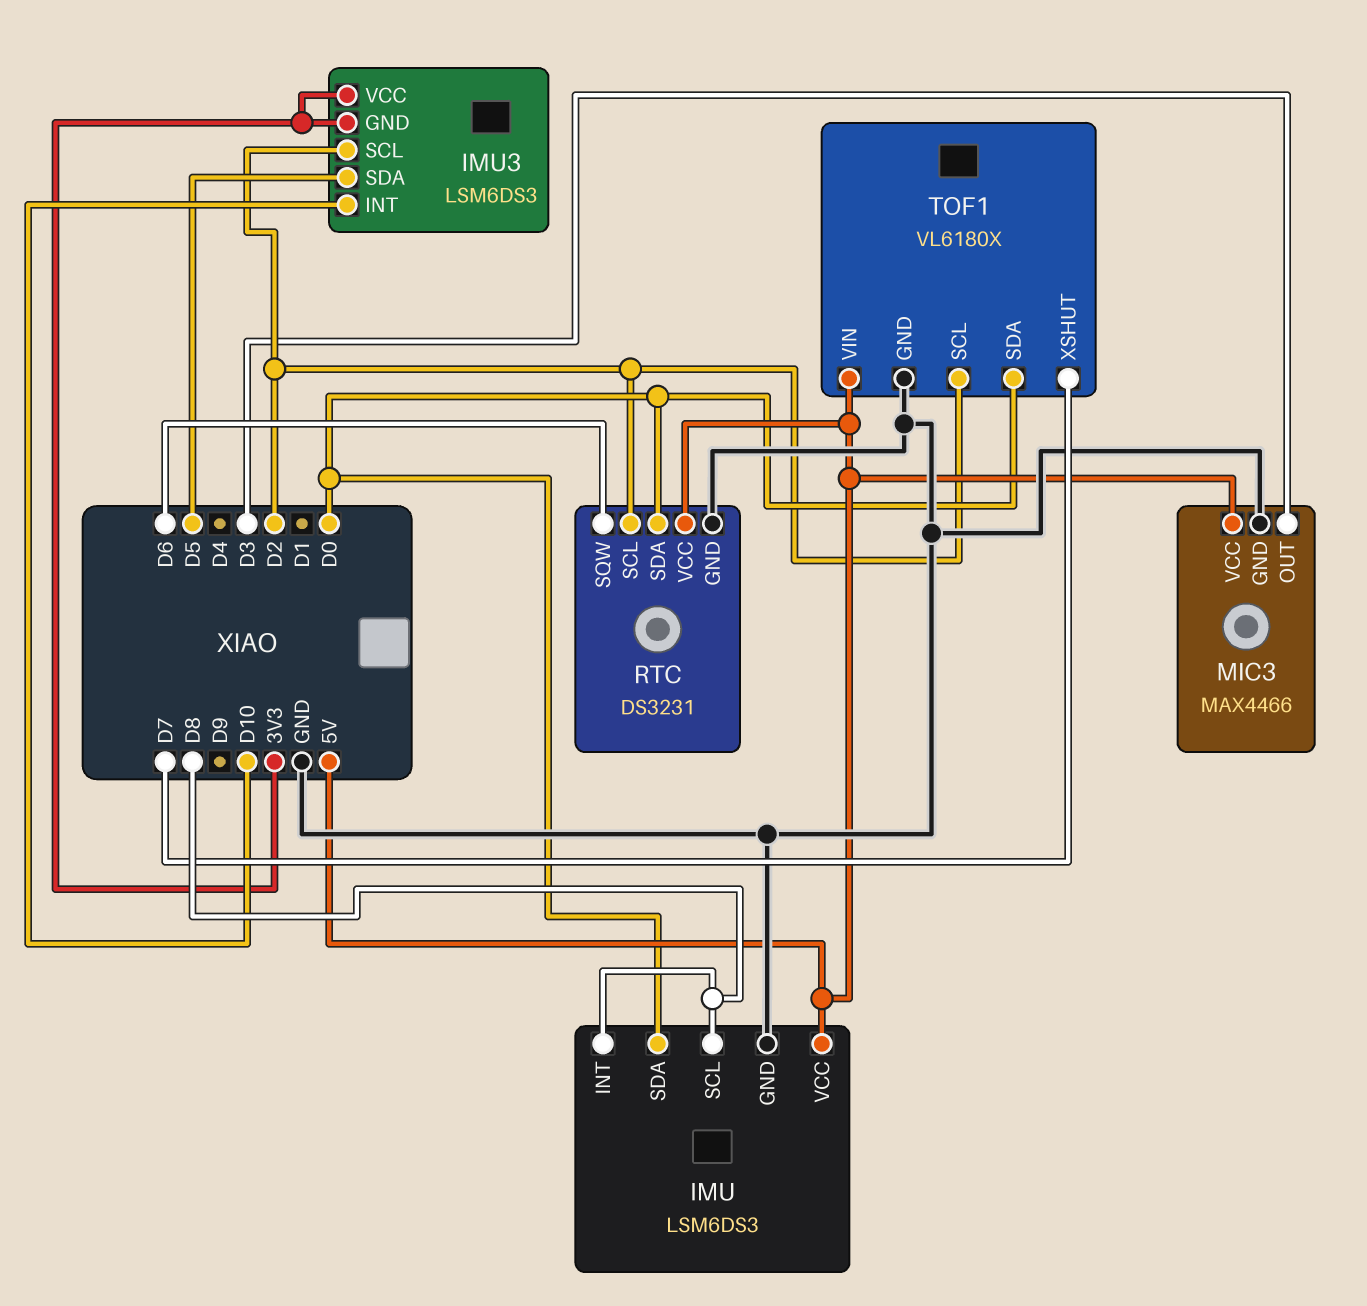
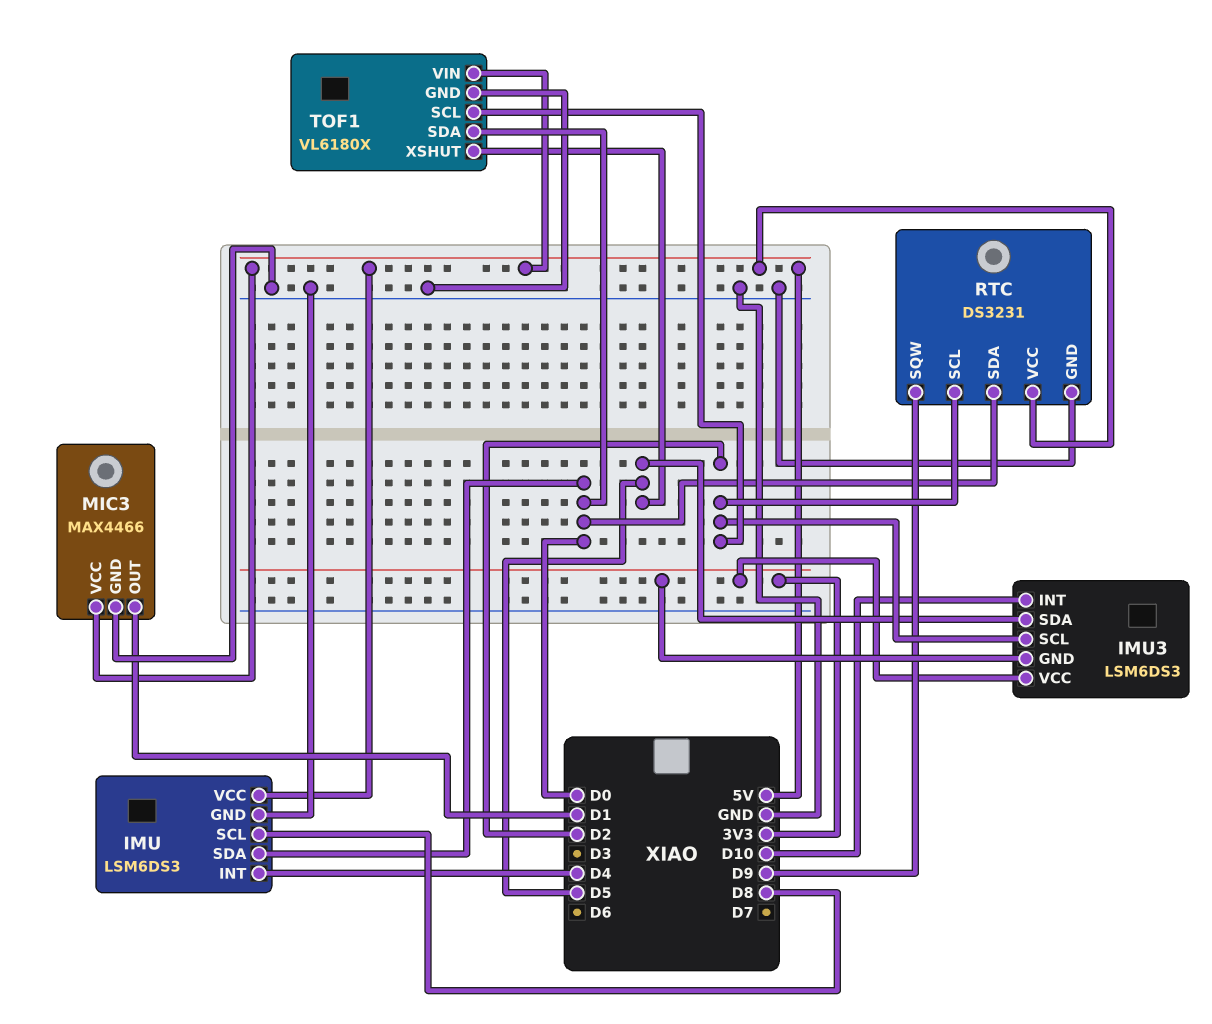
IMU pin INT: D8 -> D4
MIC3 pin OUT: D3 -> D1
RTC pin SQW: D6 -> D9
TOF1 pin XSHUT: D7 -> D5

